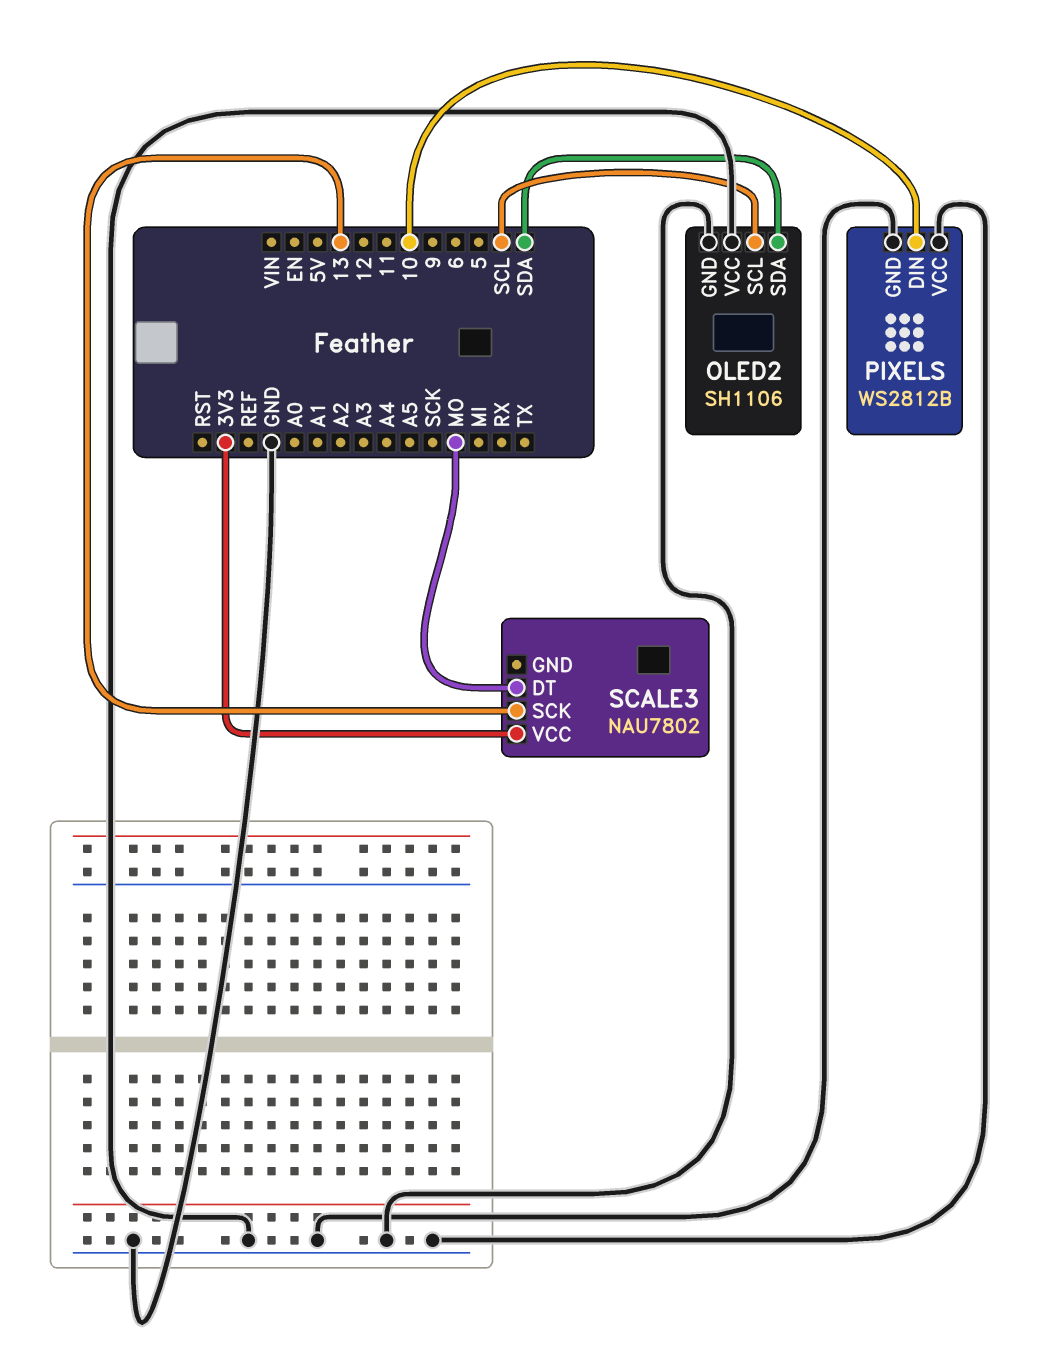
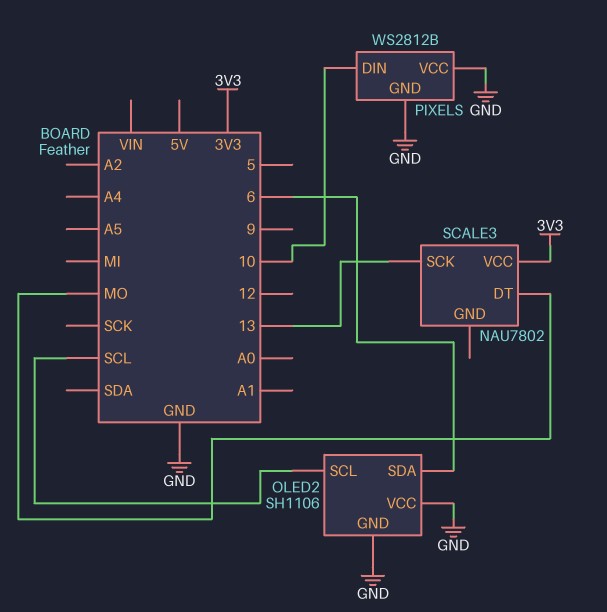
OLED2 pin SDA: SDA -> 6

